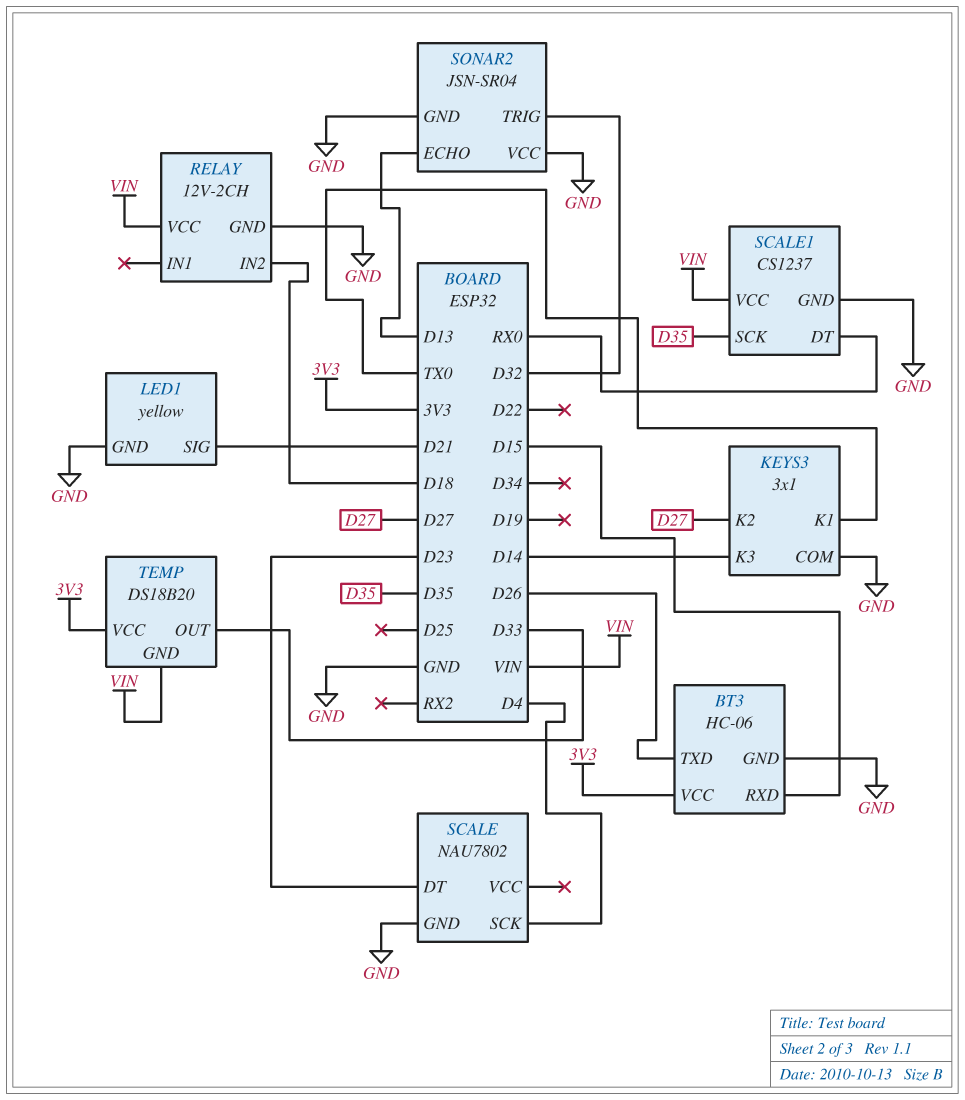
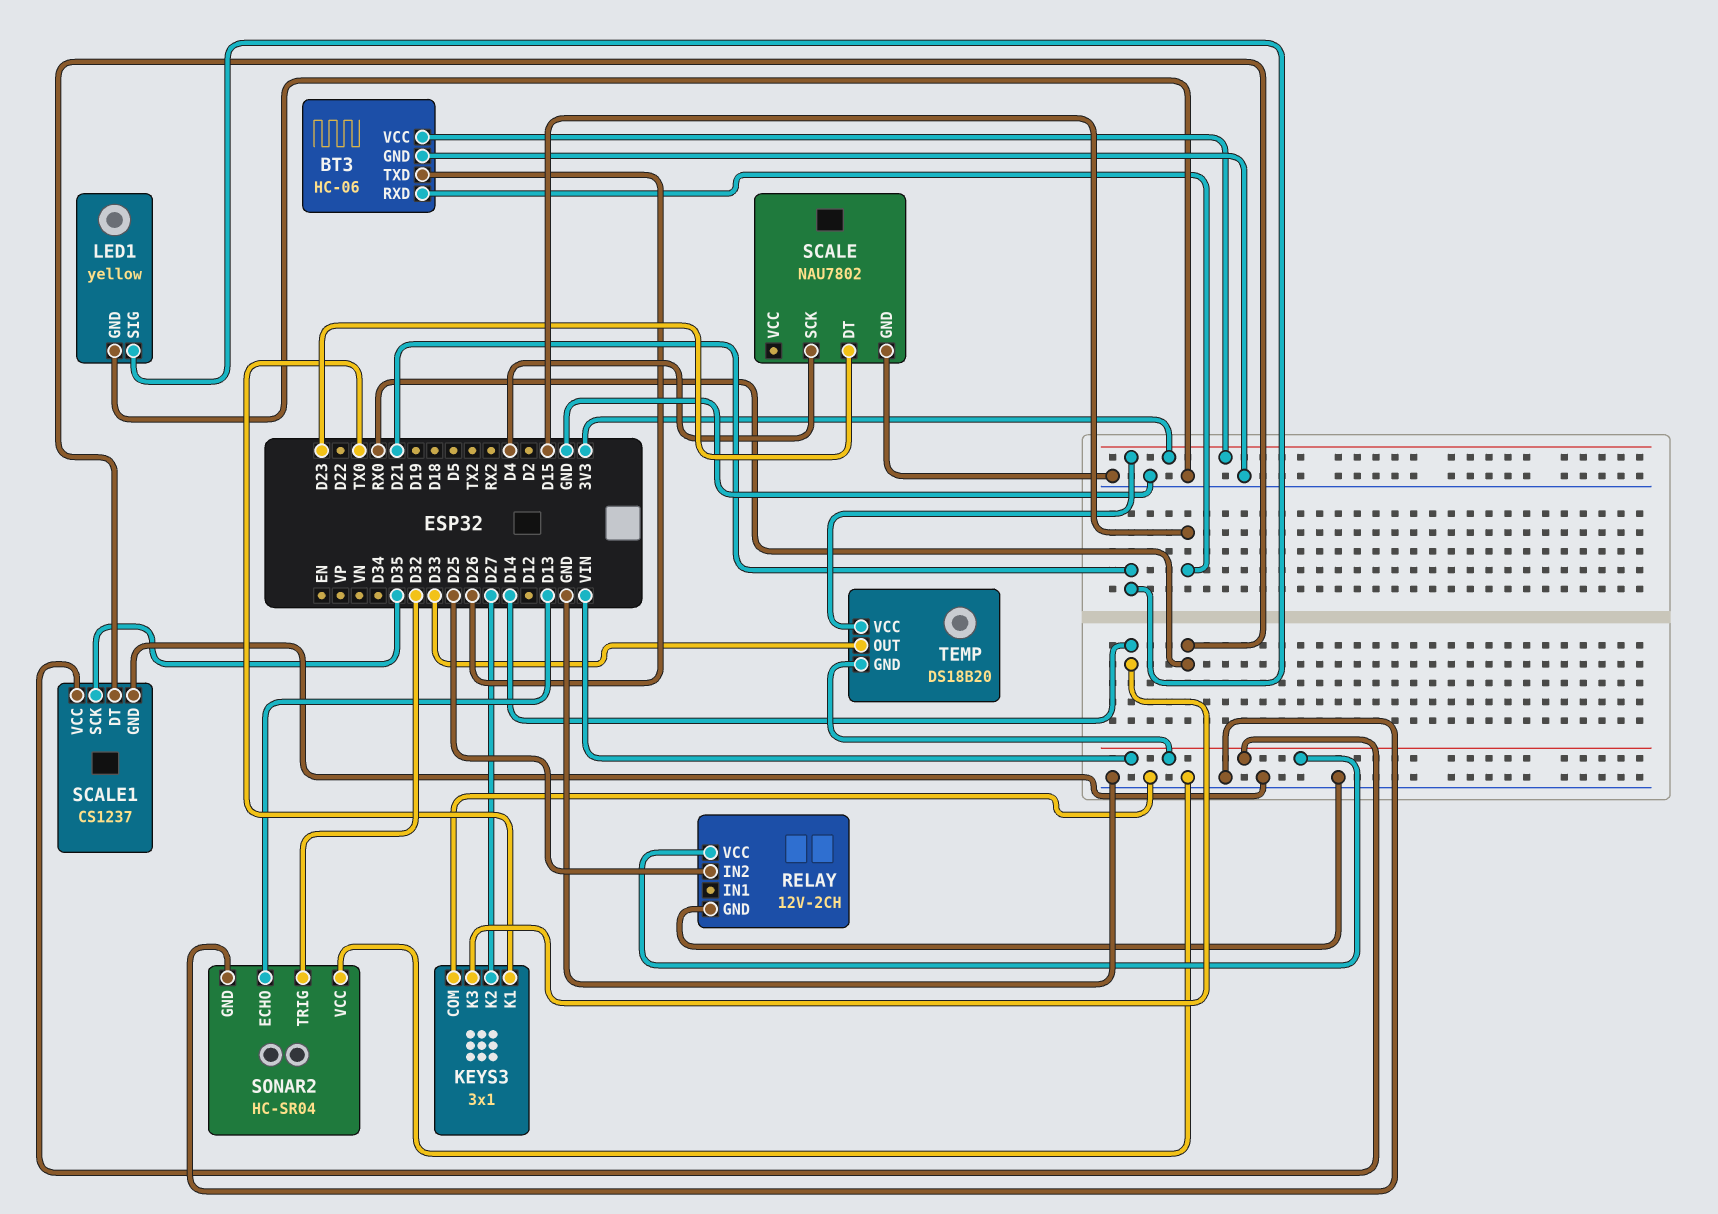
RELAY pin IN2: D18 -> D25
SONAR2: JSN-SR04 -> HC-SR04

